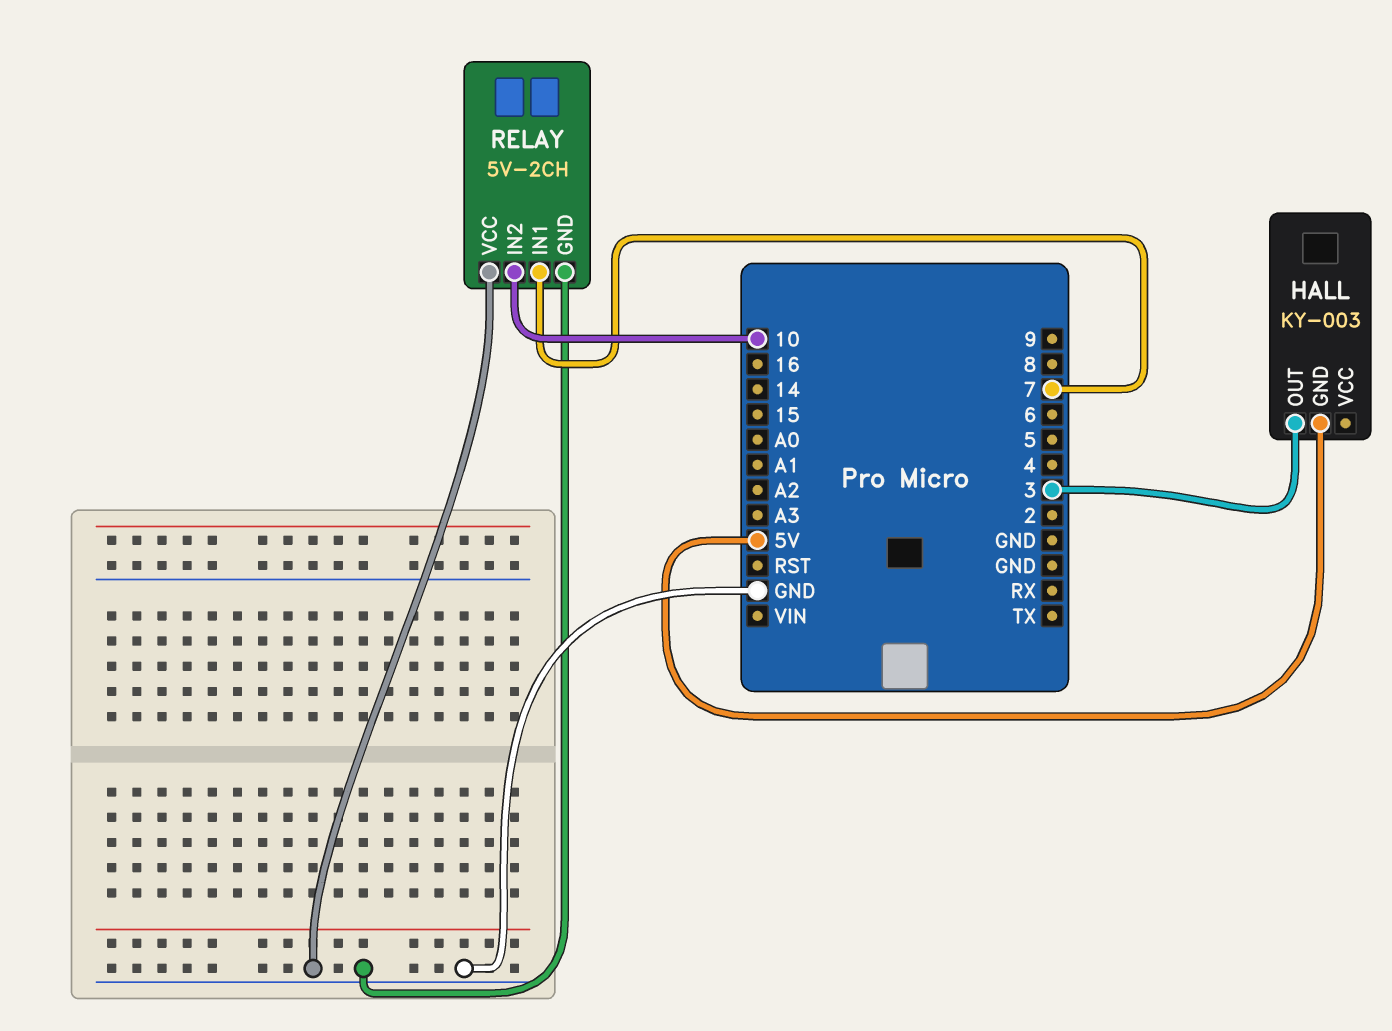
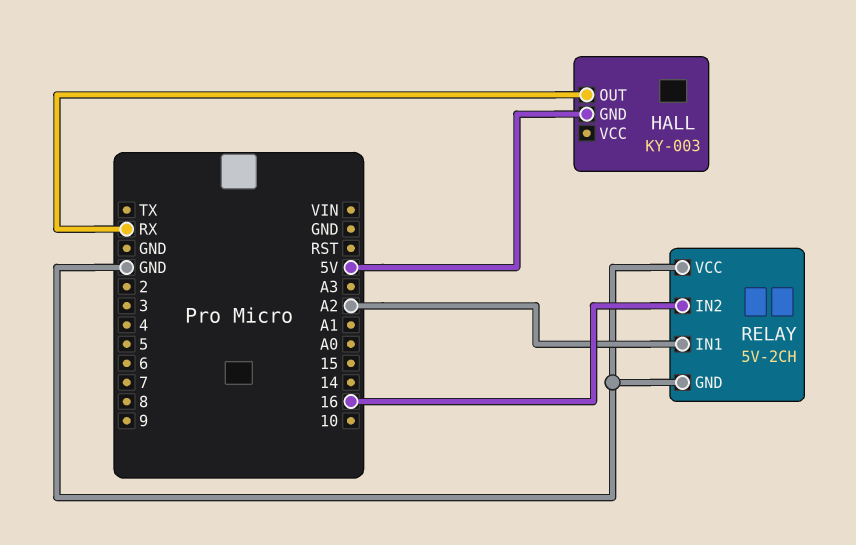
HALL pin OUT: 3 -> RX
RELAY pin IN1: 7 -> A2
RELAY pin IN2: 10 -> 16

